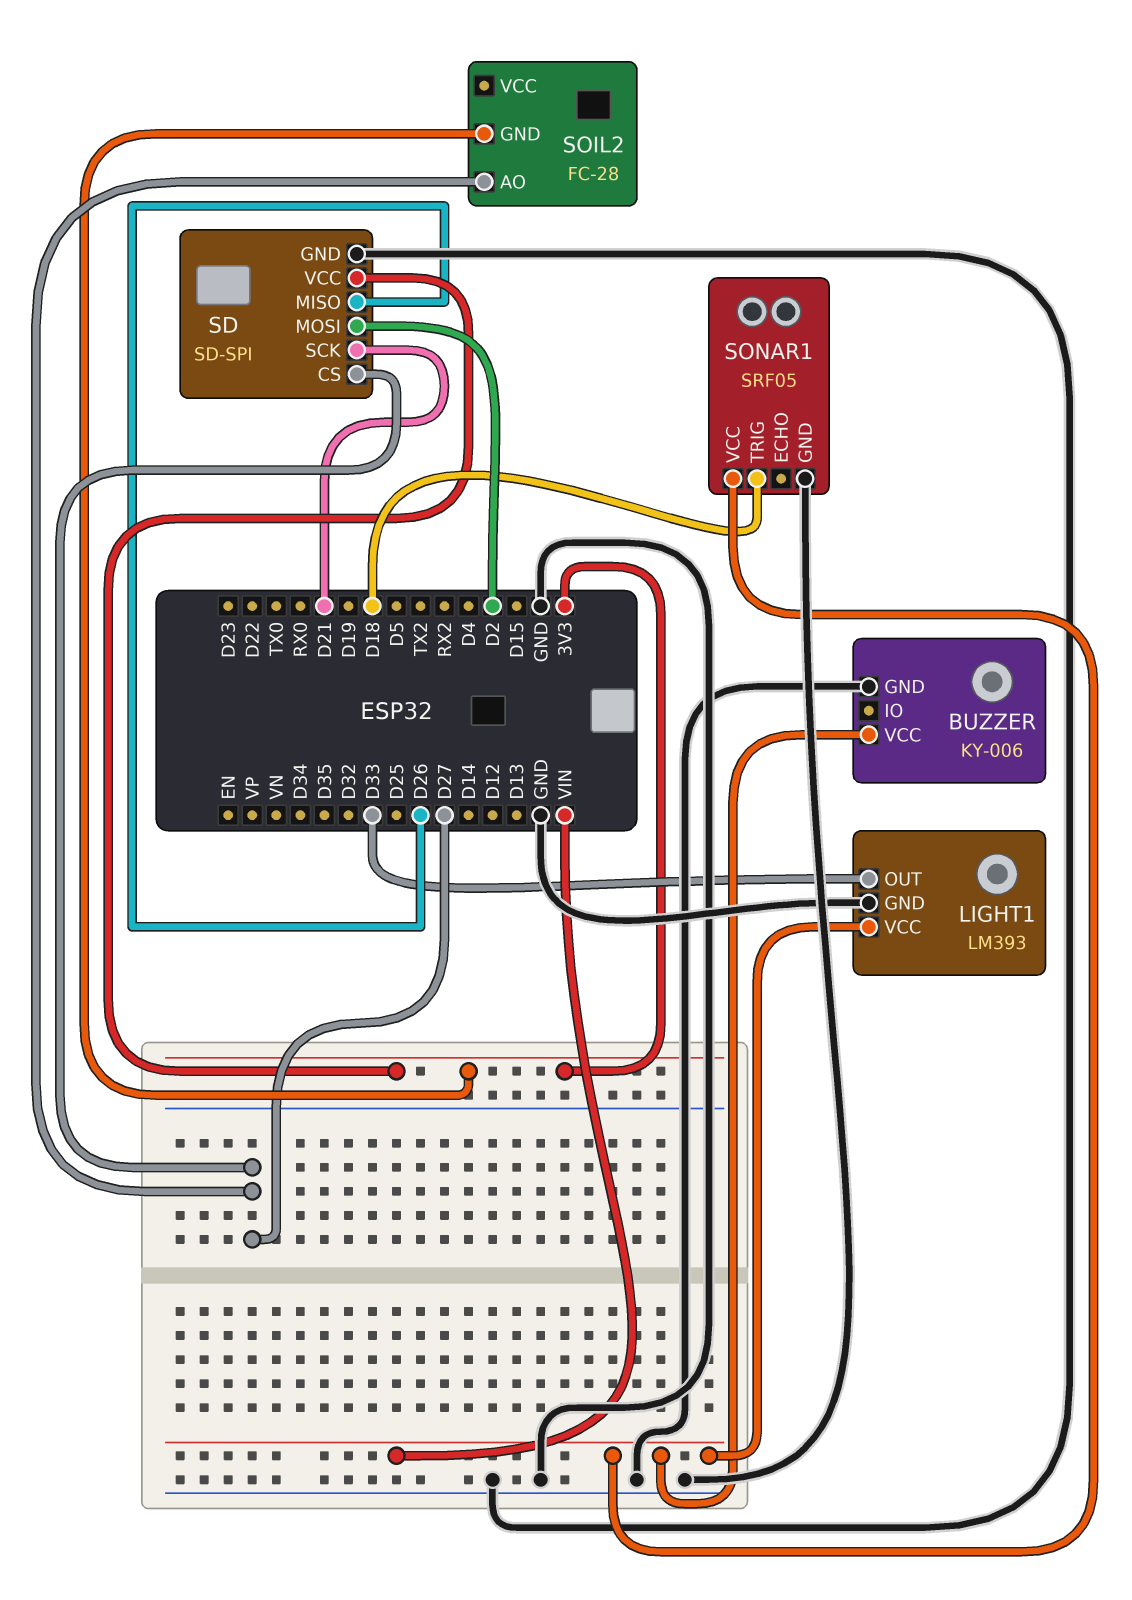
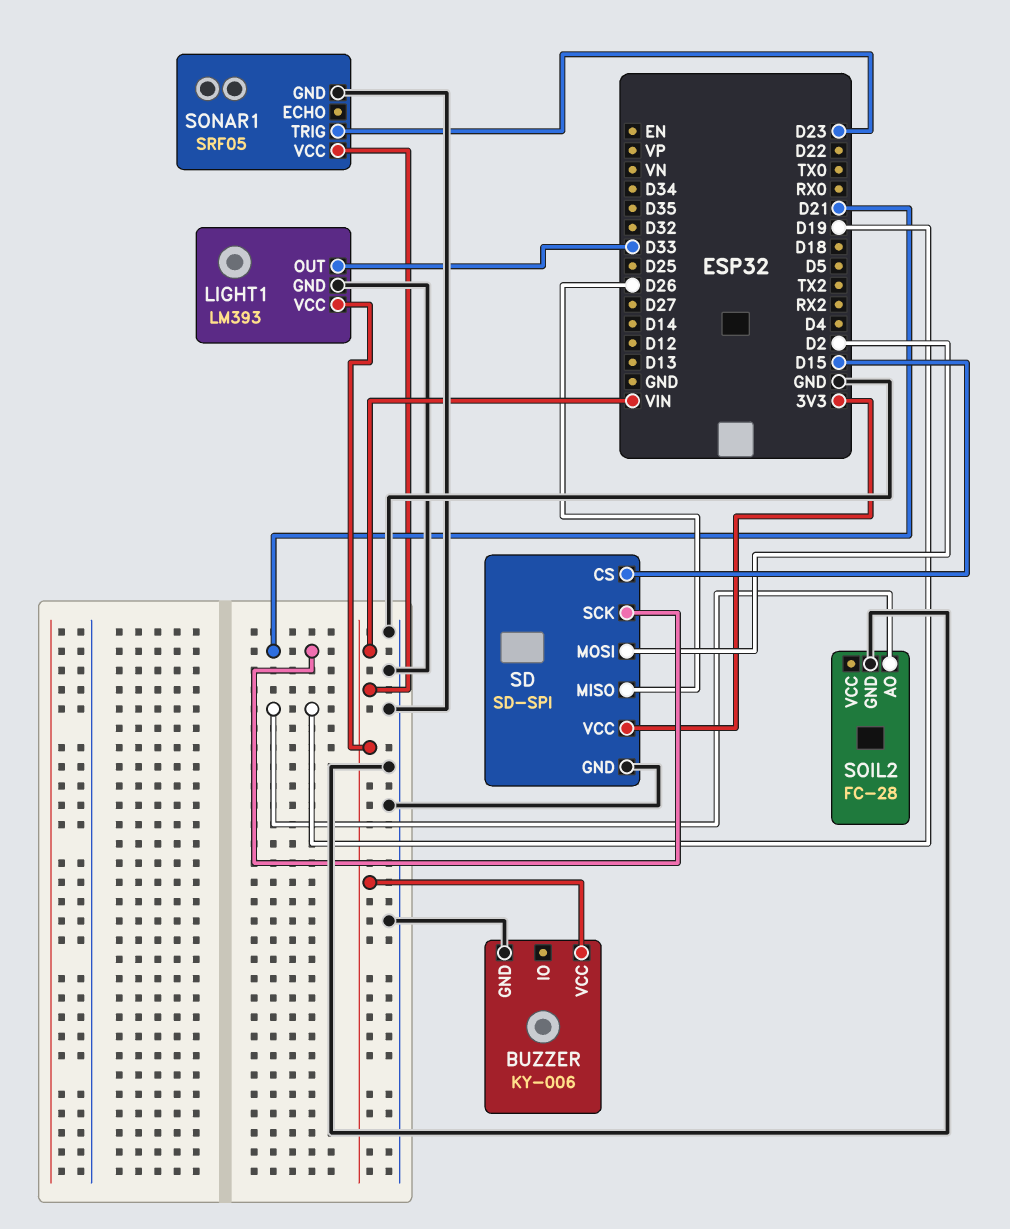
SD pin CS: D27 -> D15
SOIL2 pin AO: D27 -> D19
SOIL2 pin GND: 3V3 -> GND
SONAR1 pin TRIG: D18 -> D23

